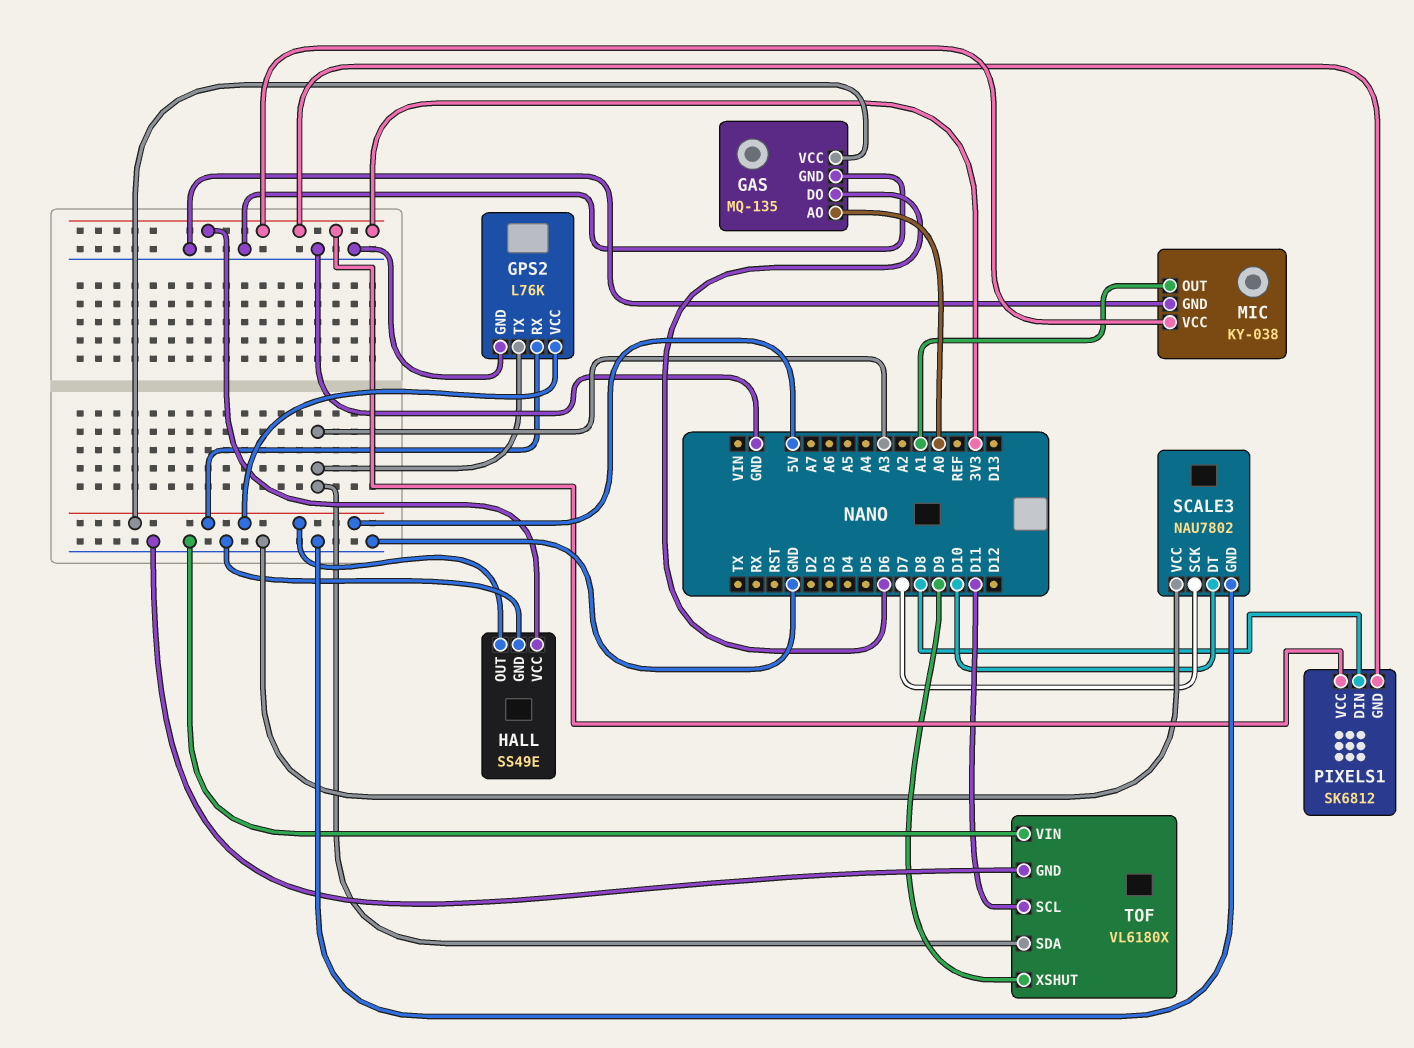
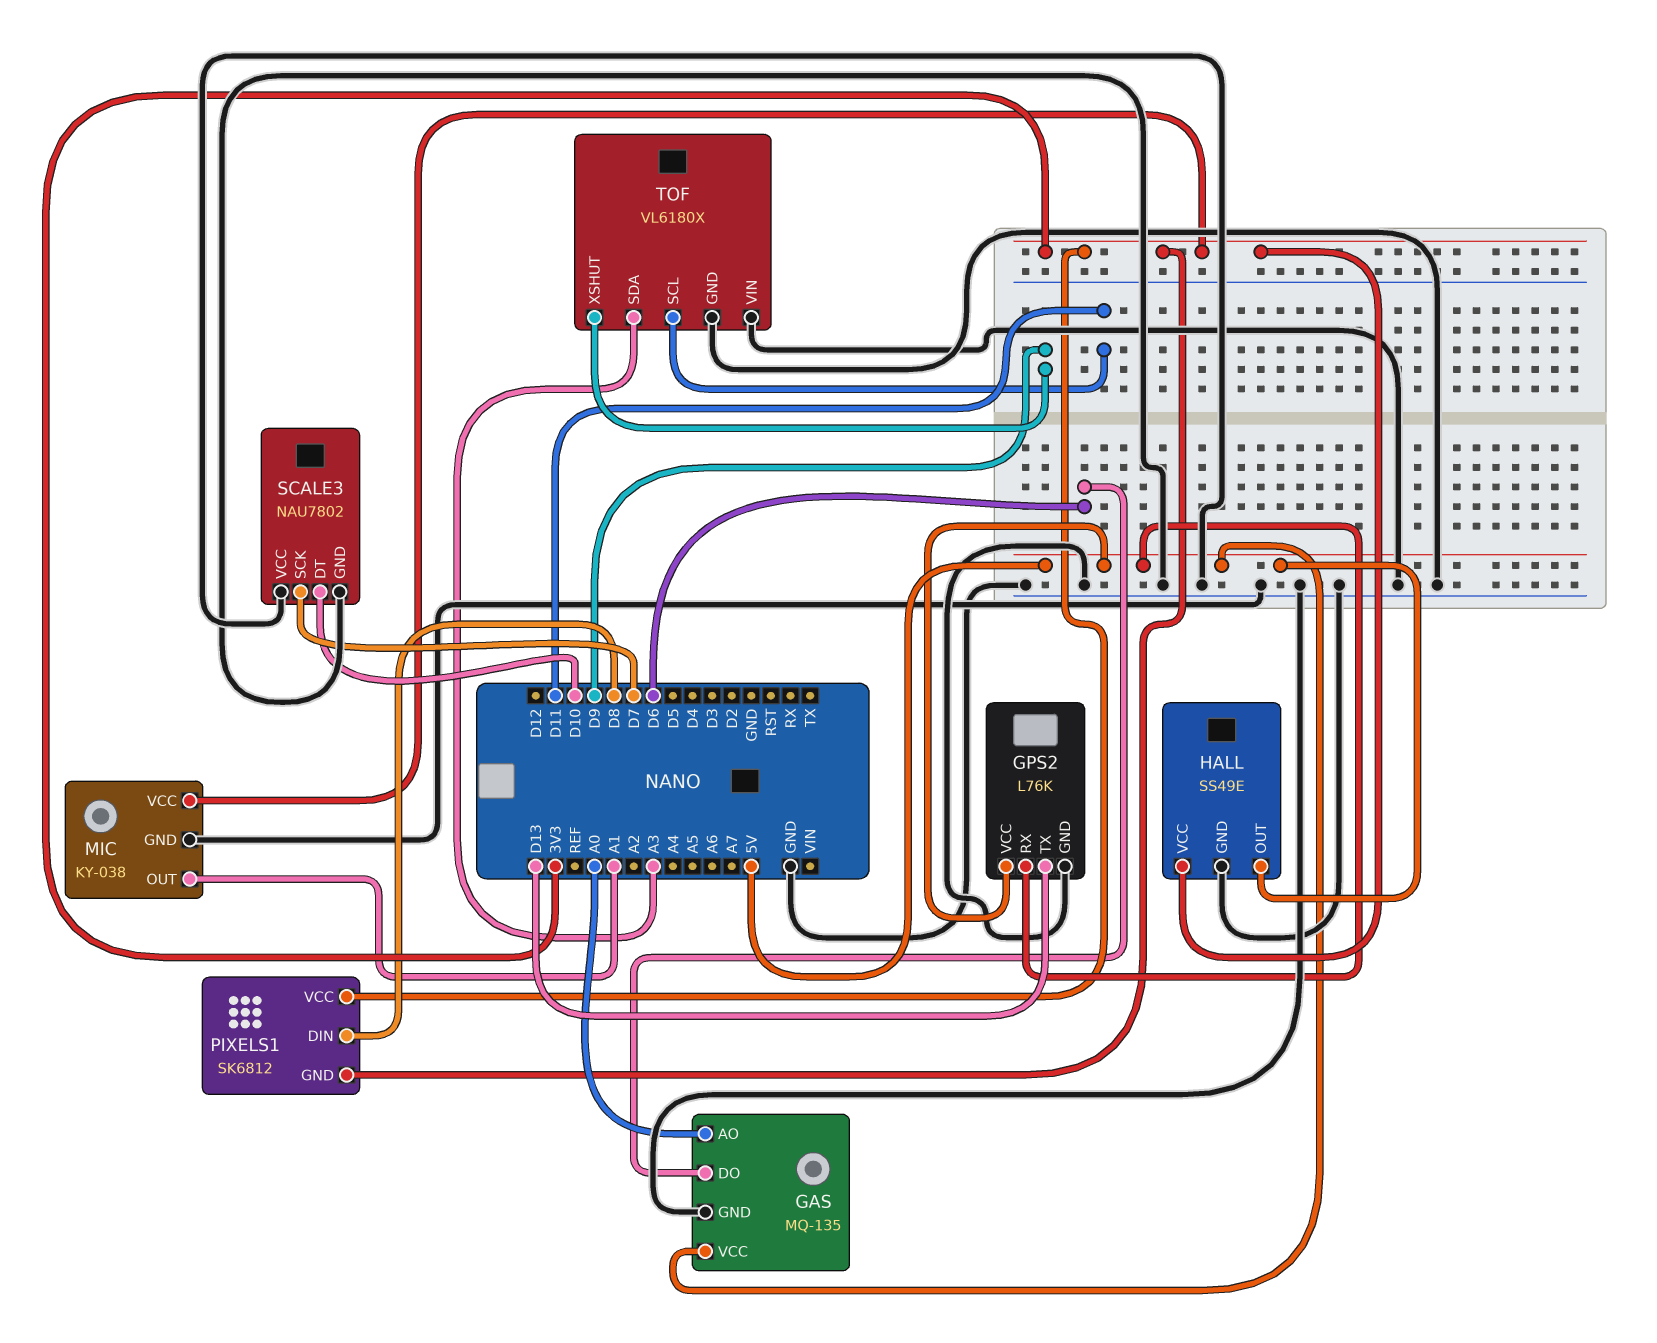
GPS2 pin TX: A3 -> D13

